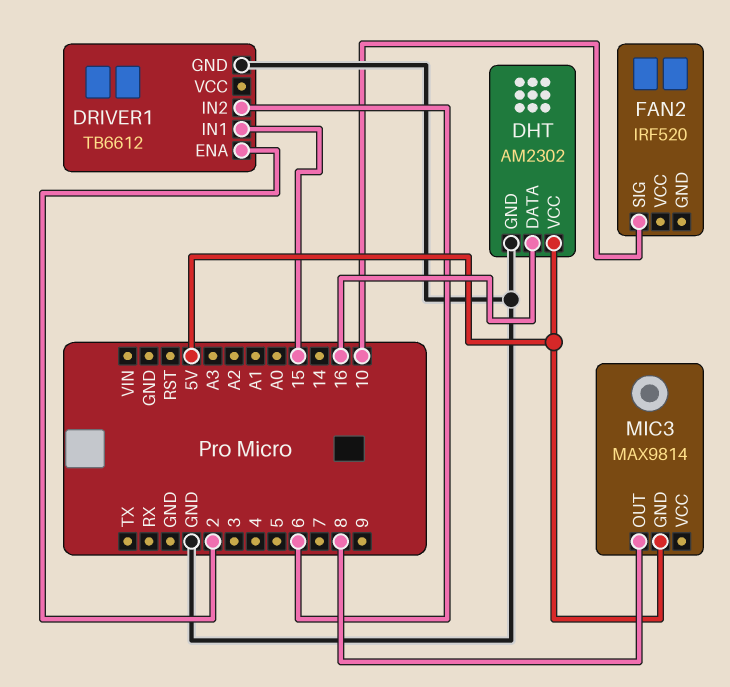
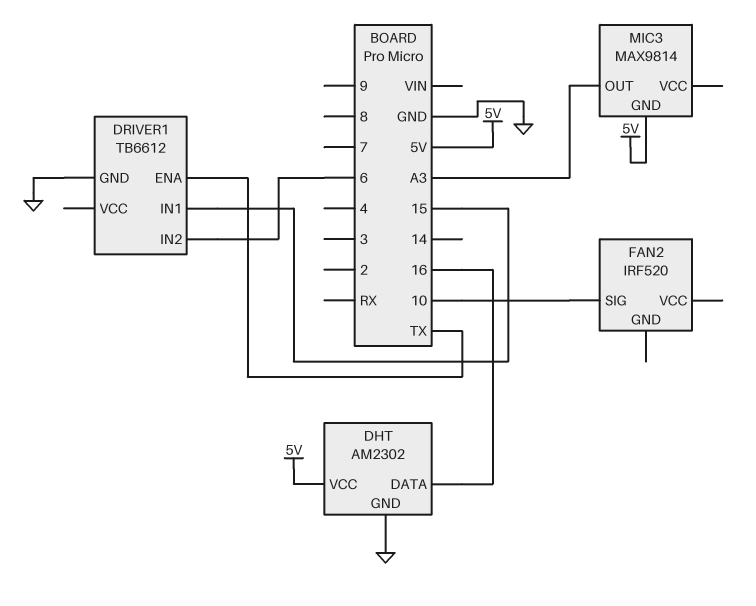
DRIVER1 pin ENA: 2 -> TX
MIC3 pin OUT: 8 -> A3

